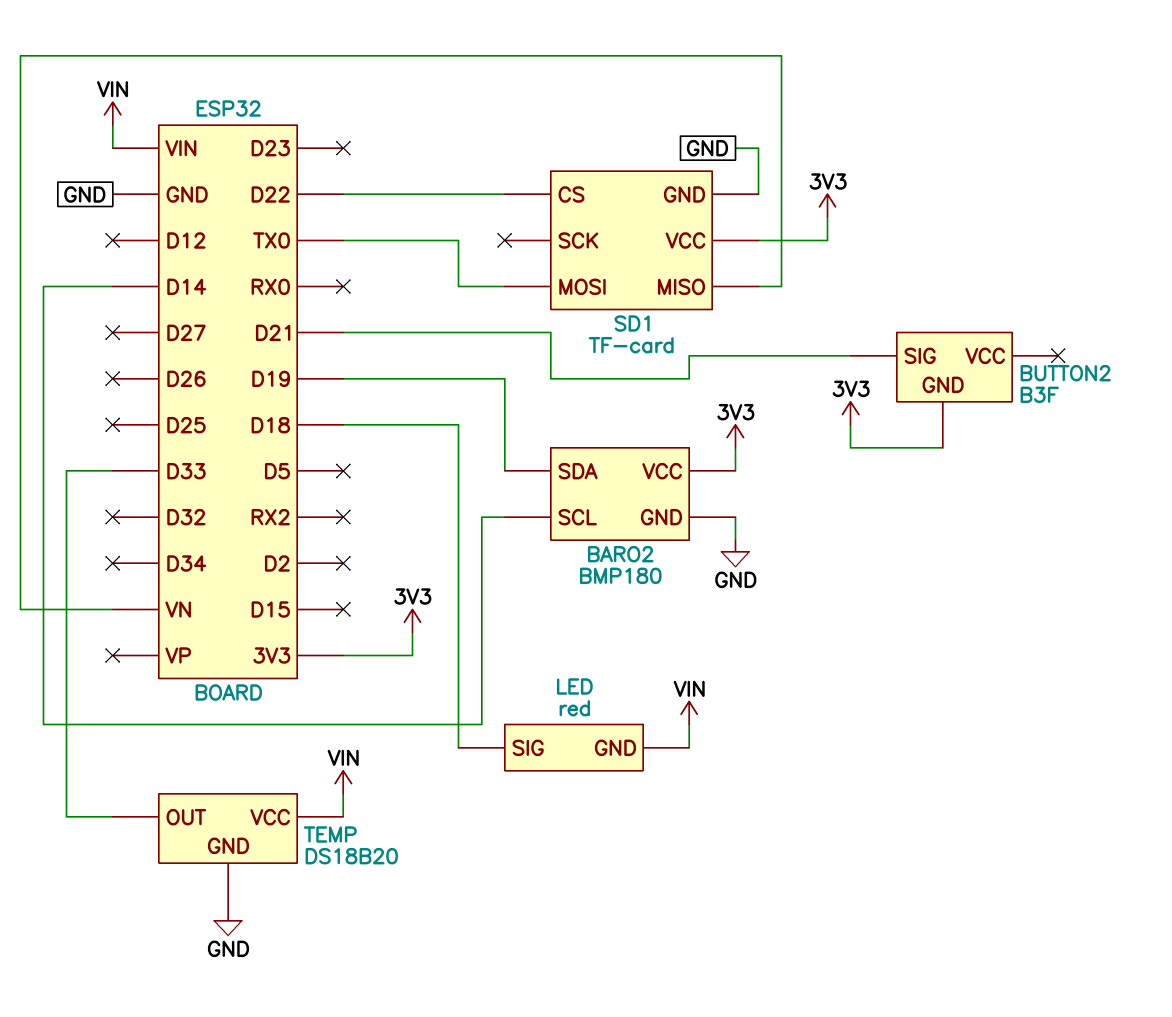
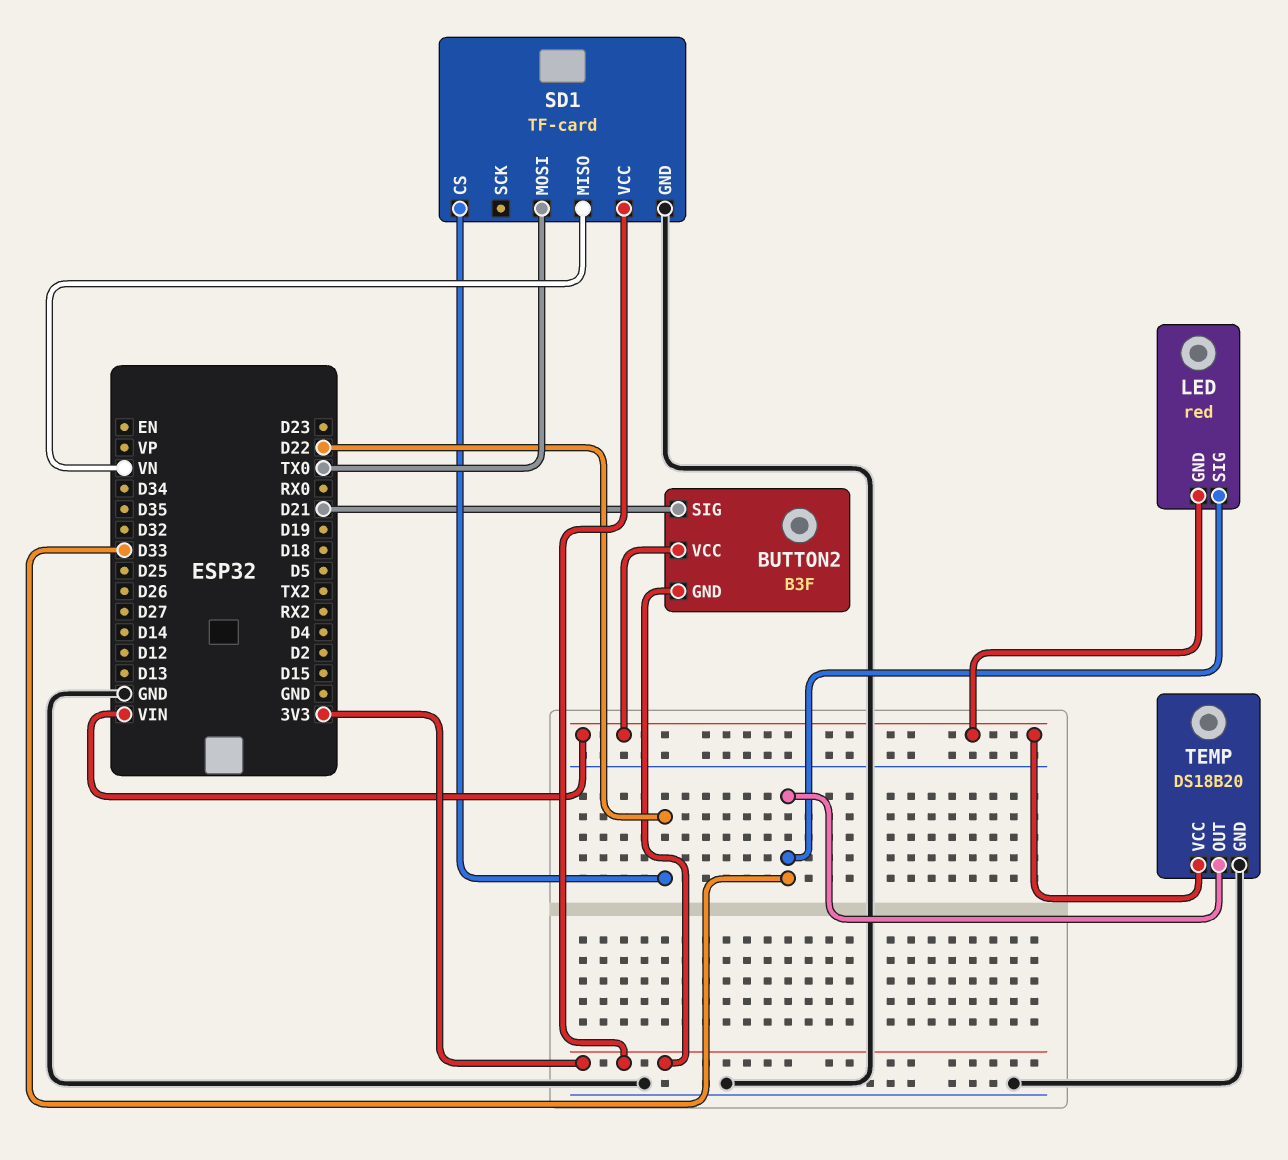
BARO2: BMP180 -> none
BARO2 pin GND: GND -> none
BARO2 pin SCL: D14 -> none
BARO2 pin SDA: D19 -> none
BARO2 pin VCC: 3V3 -> none
BUTTON2 pin VCC: none -> VIN
LED pin SIG: D18 -> D33

